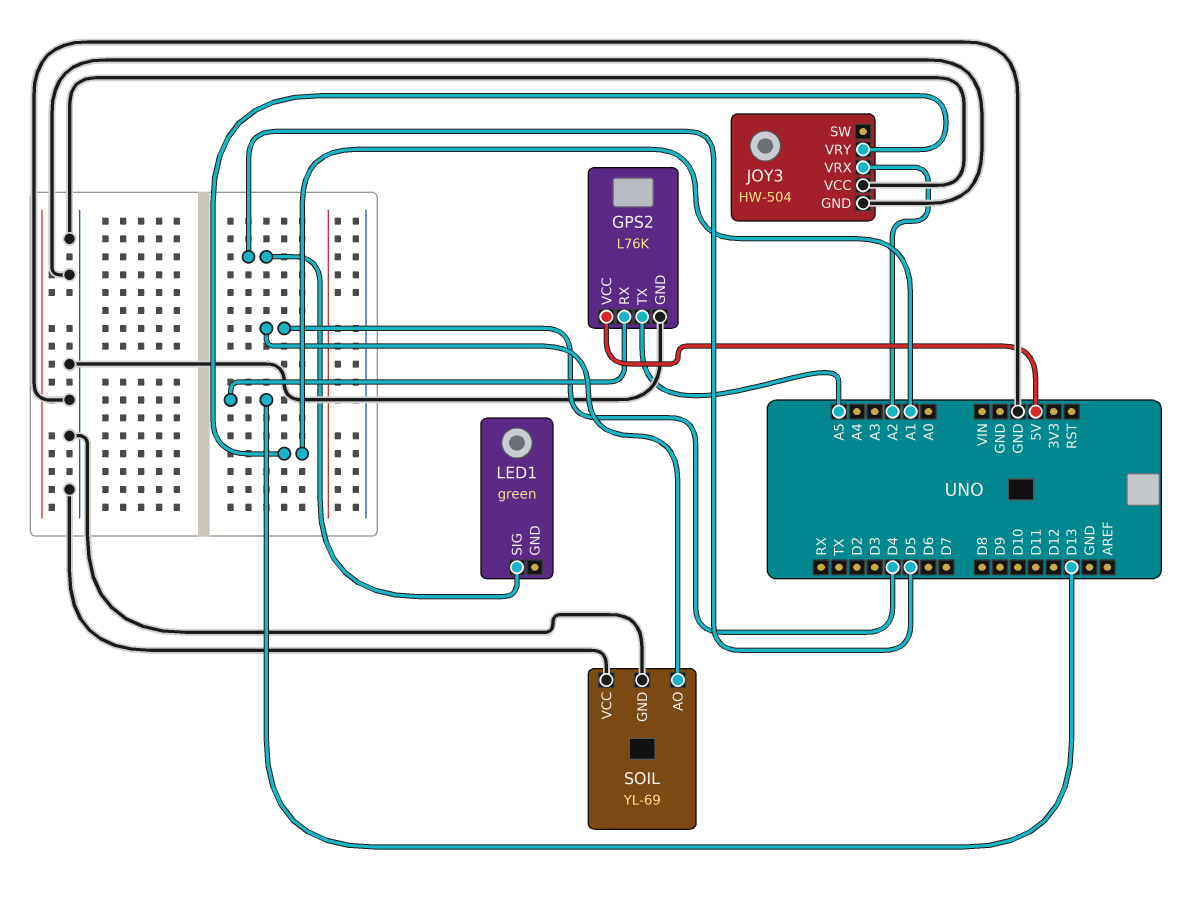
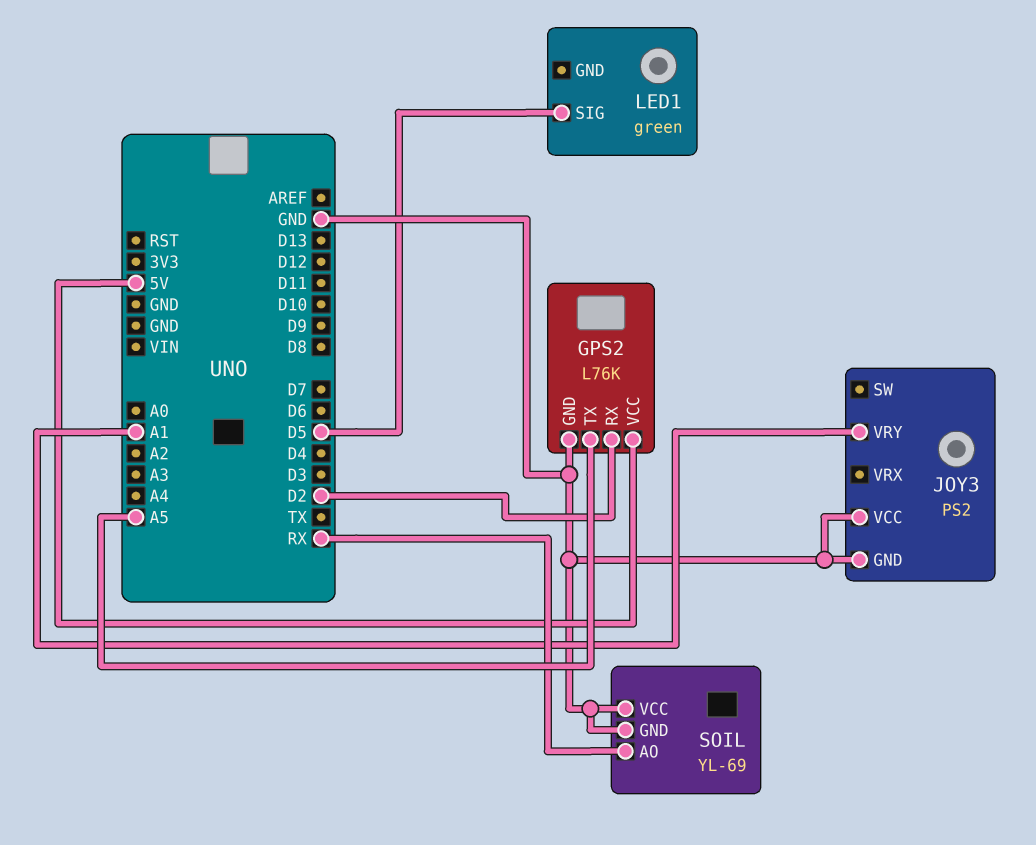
GPS2 pin RX: D13 -> D2
JOY3: HW-504 -> PS2
JOY3 pin VRX: A2 -> none
SOIL pin AO: D4 -> RX

